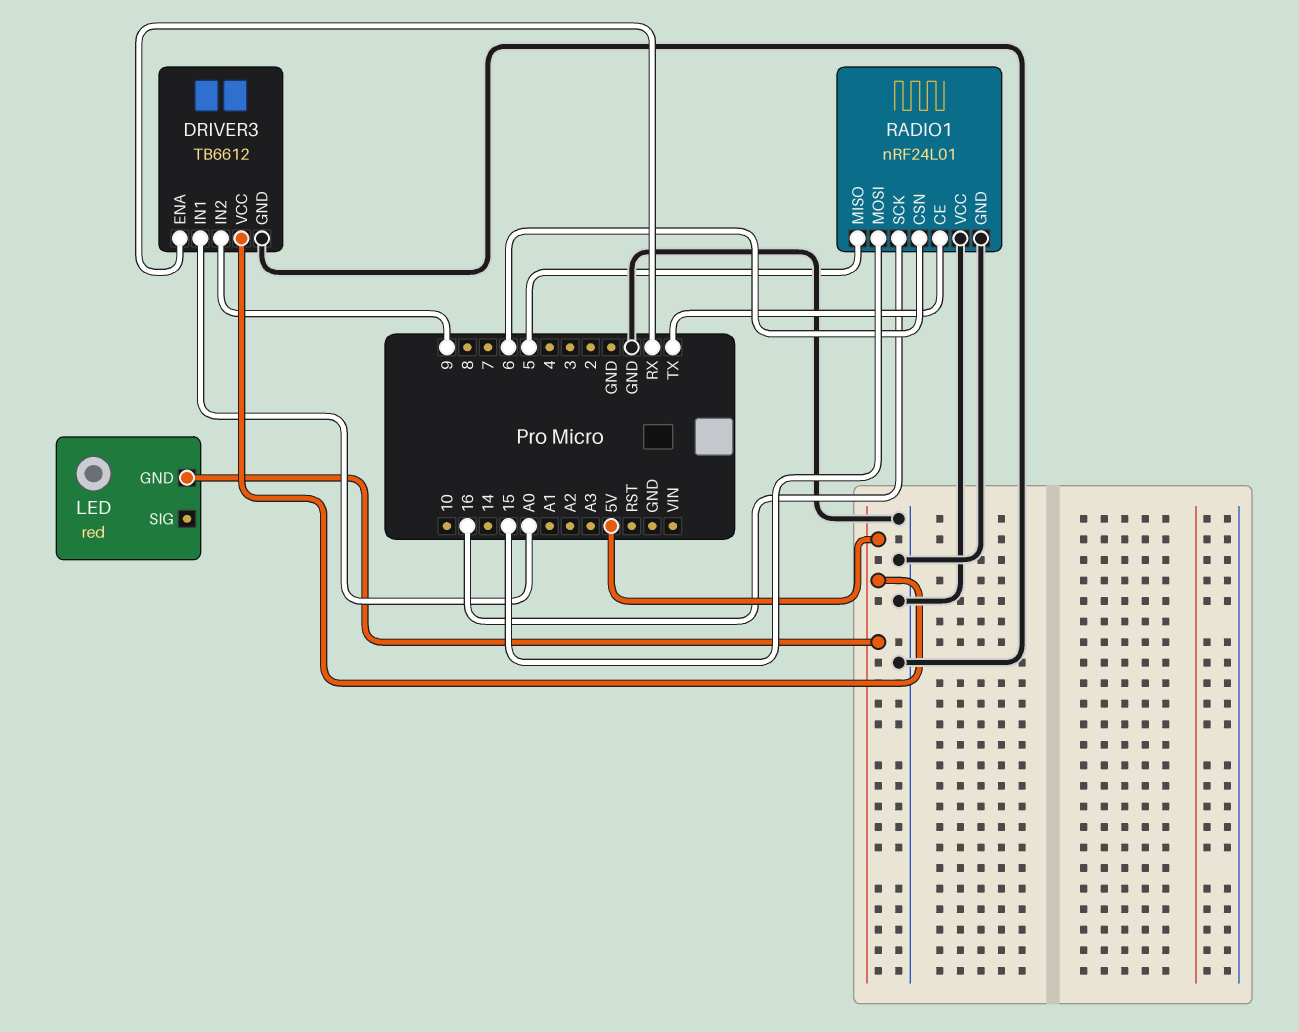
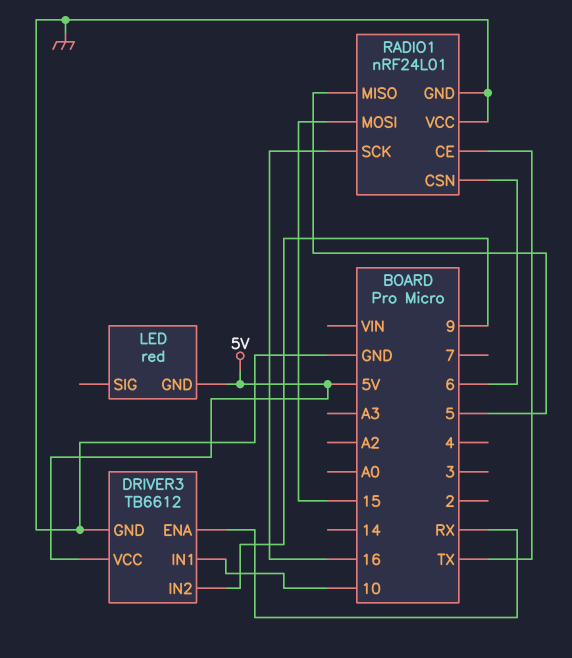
DRIVER3 pin IN1: A0 -> 10

